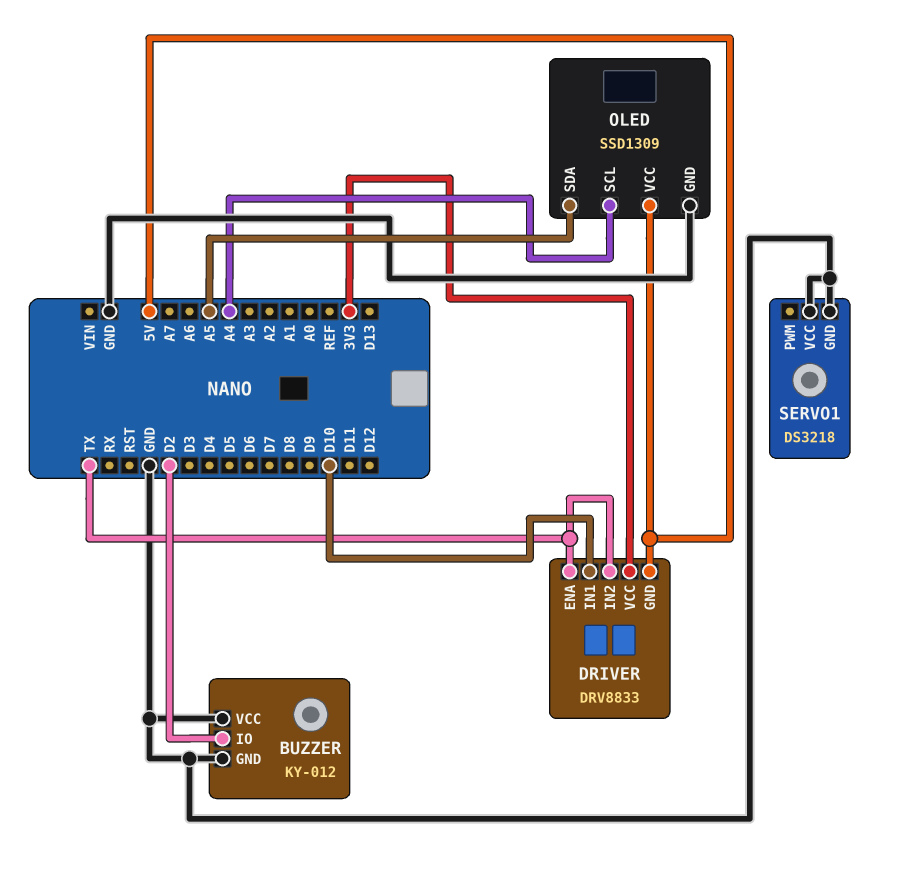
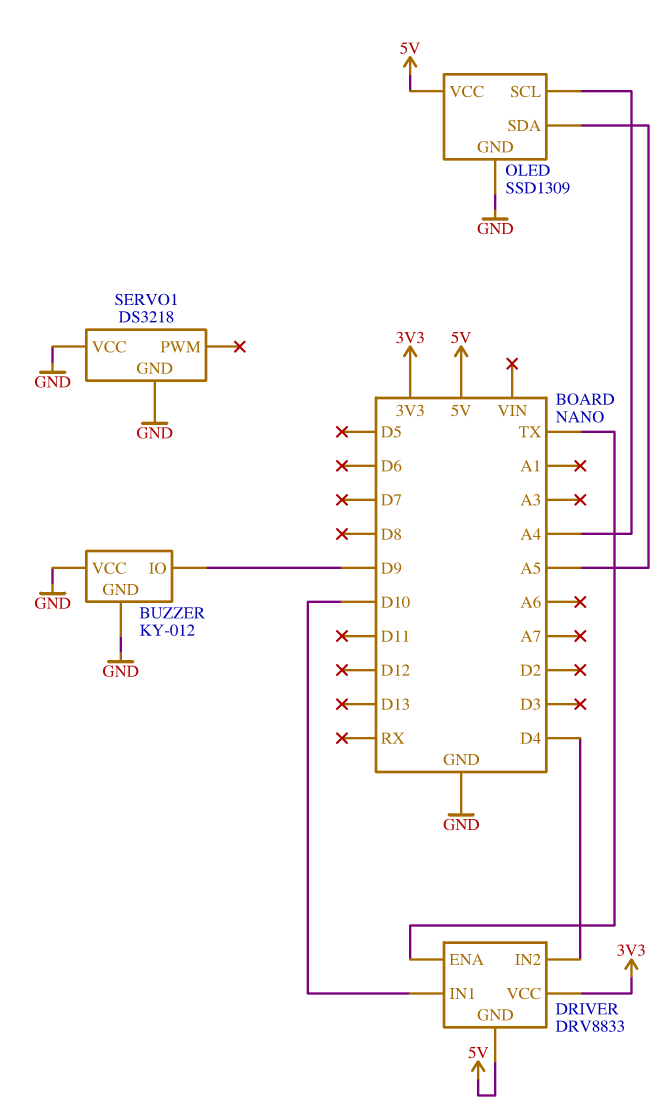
BUZZER pin IO: D2 -> D9
DRIVER pin IN2: TX -> D4

